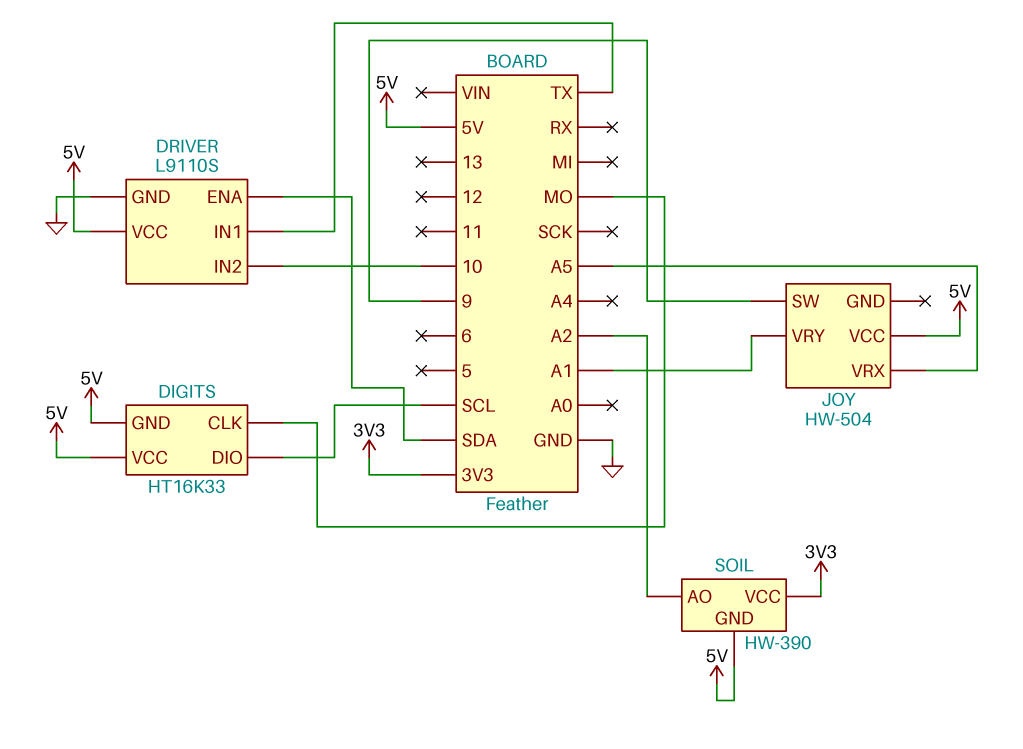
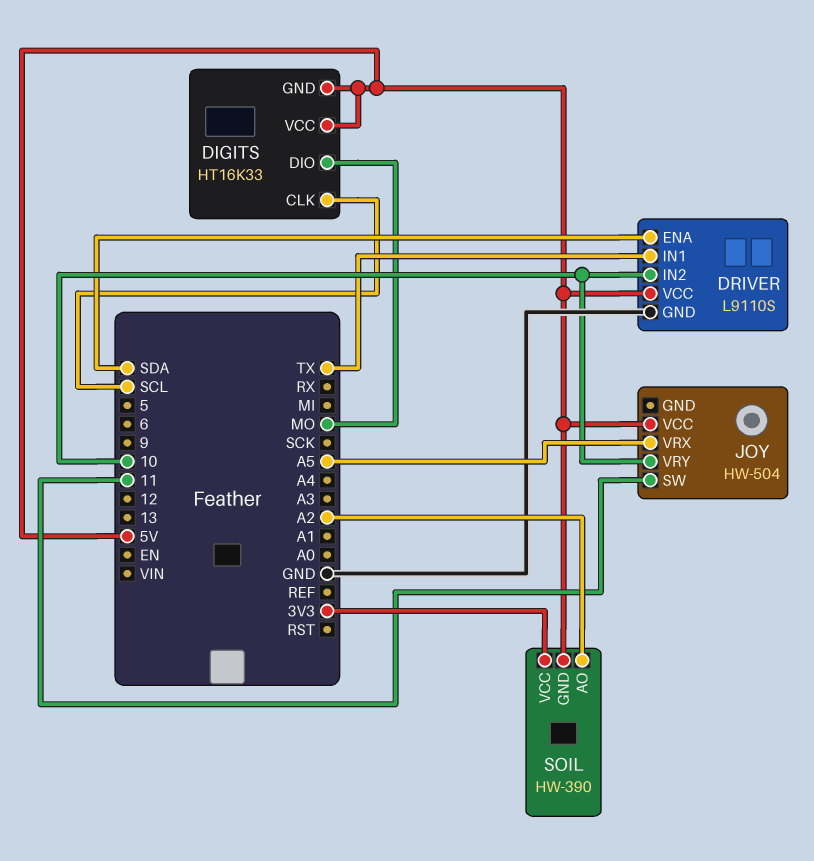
DIGITS pin CLK: MO -> SCL
DIGITS pin DIO: SCL -> MO
JOY pin SW: 9 -> 11
JOY pin VRY: A1 -> 10

